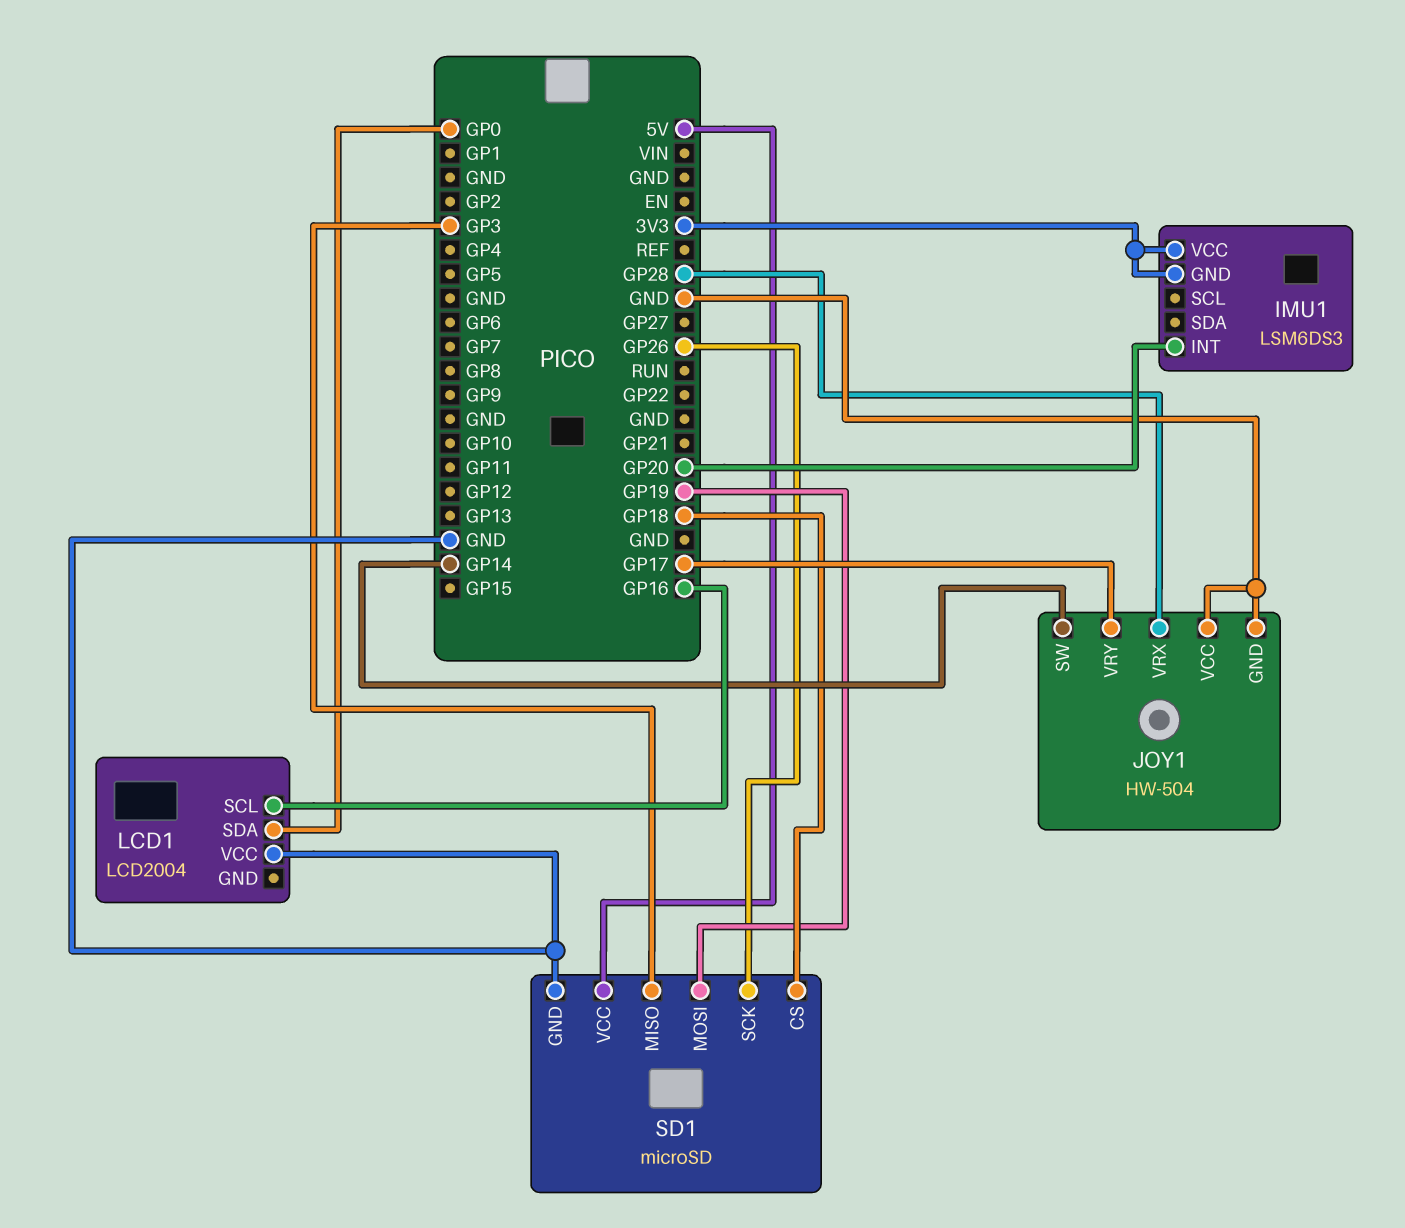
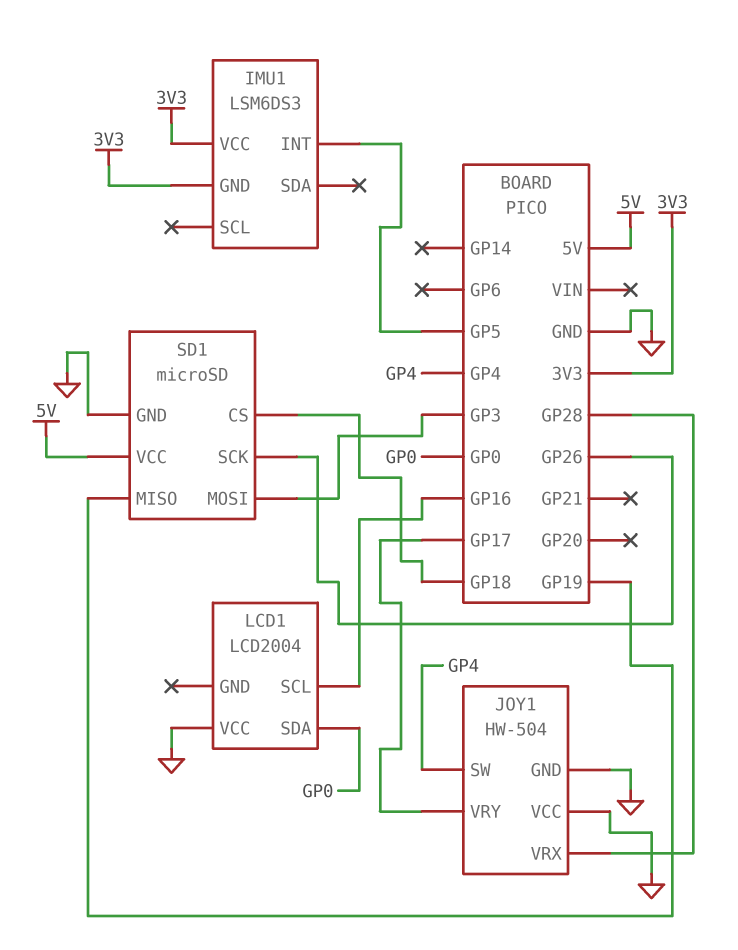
IMU1 pin INT: GP20 -> GP5
JOY1 pin SW: GP14 -> GP4
SD1 pin MISO: GP3 -> GP19
SD1 pin MOSI: GP19 -> GP3

